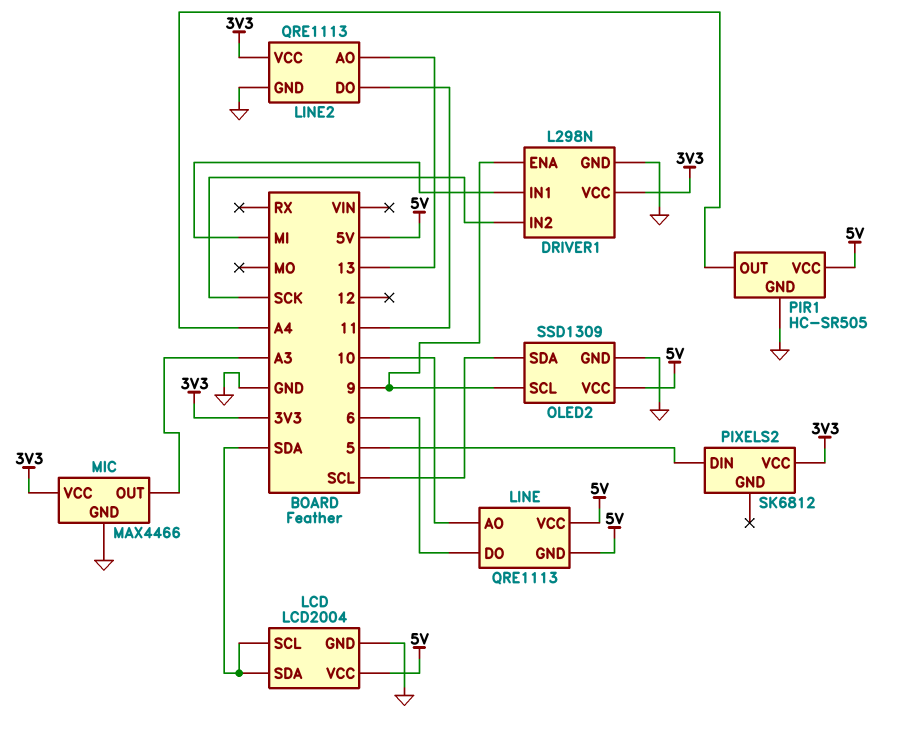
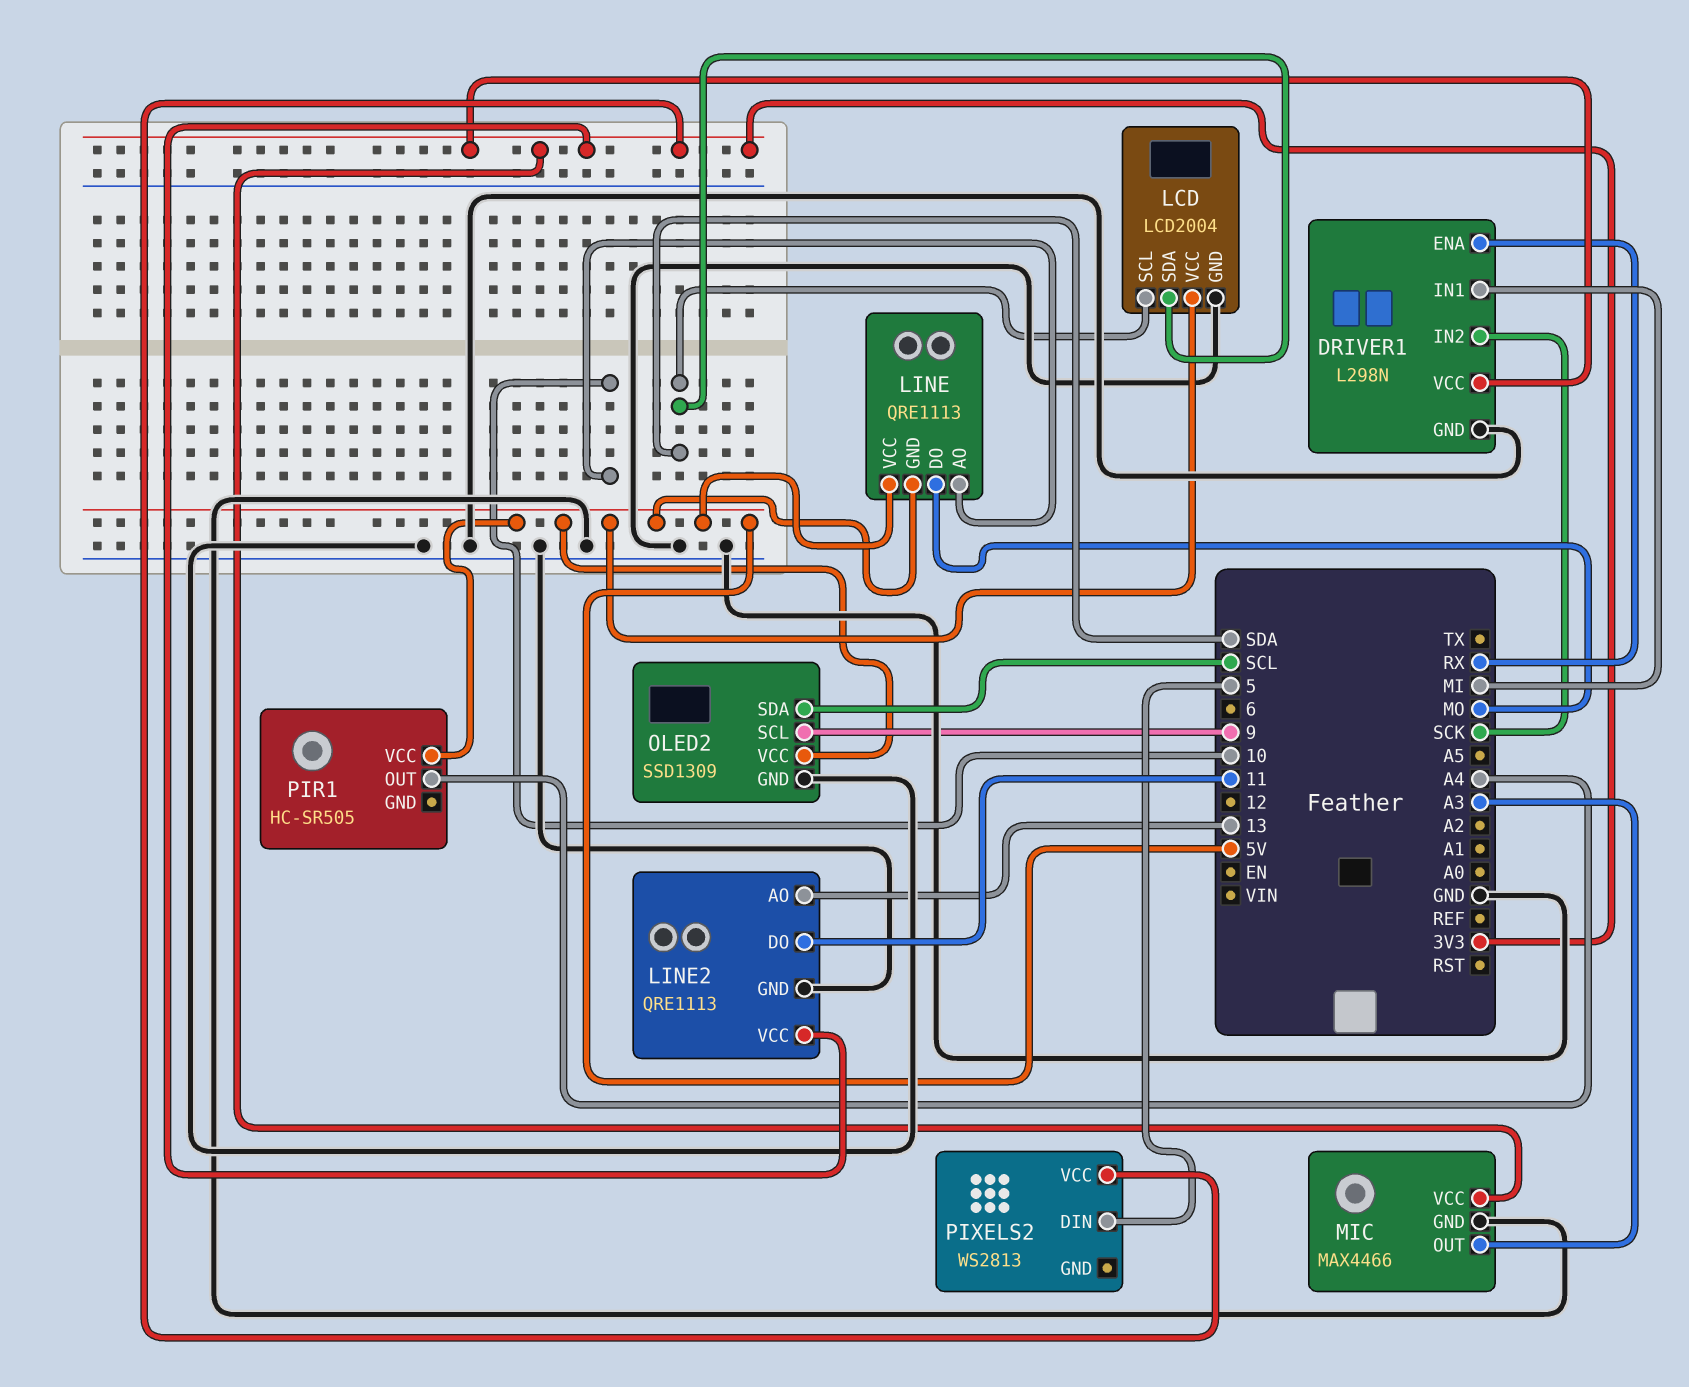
DRIVER1 pin ENA: 9 -> RX
LINE pin DO: 6 -> MO
PIR1 pin GND: GND -> none
PIXELS2: SK6812 -> WS2813

